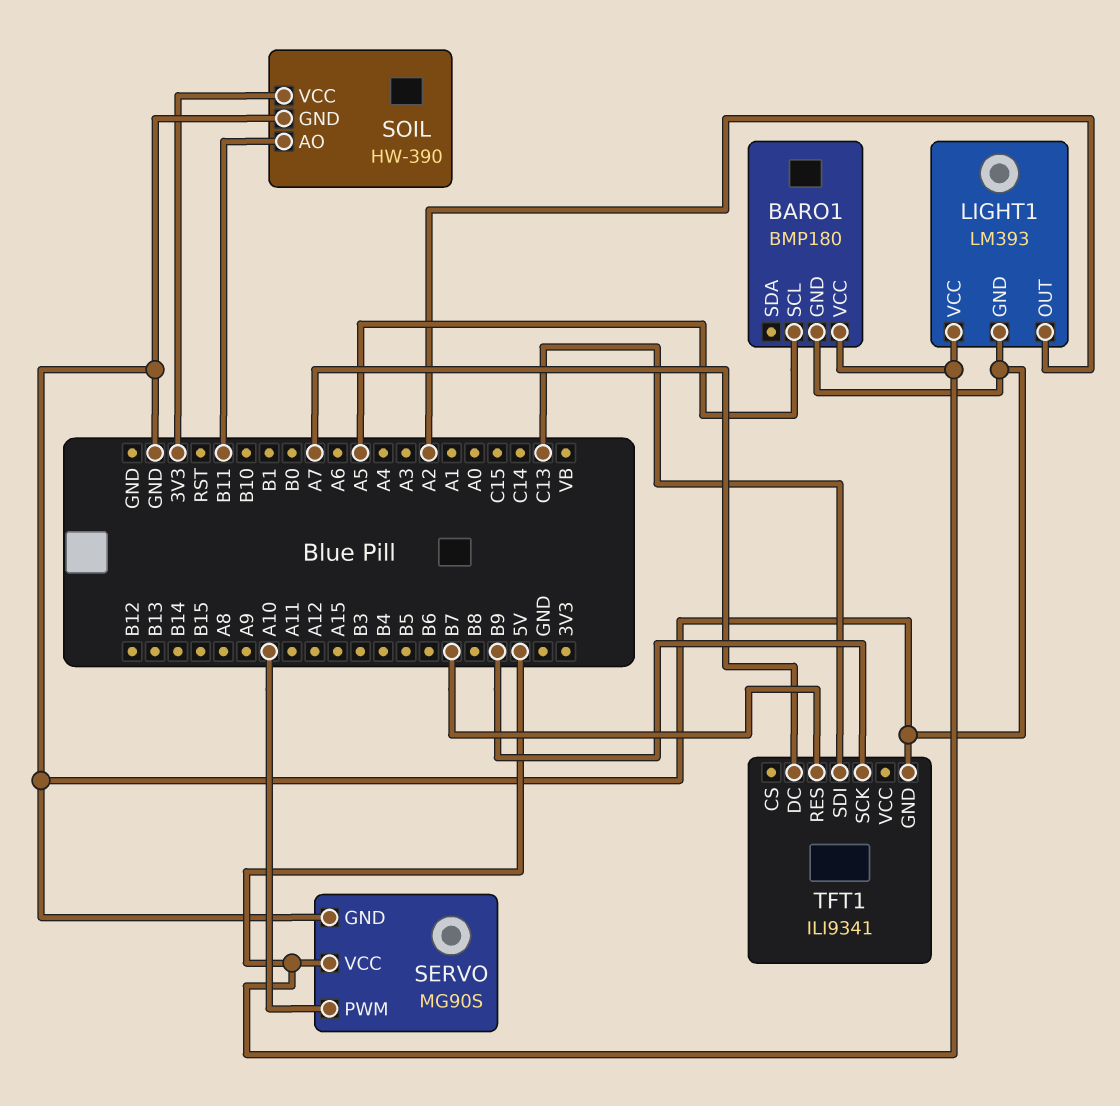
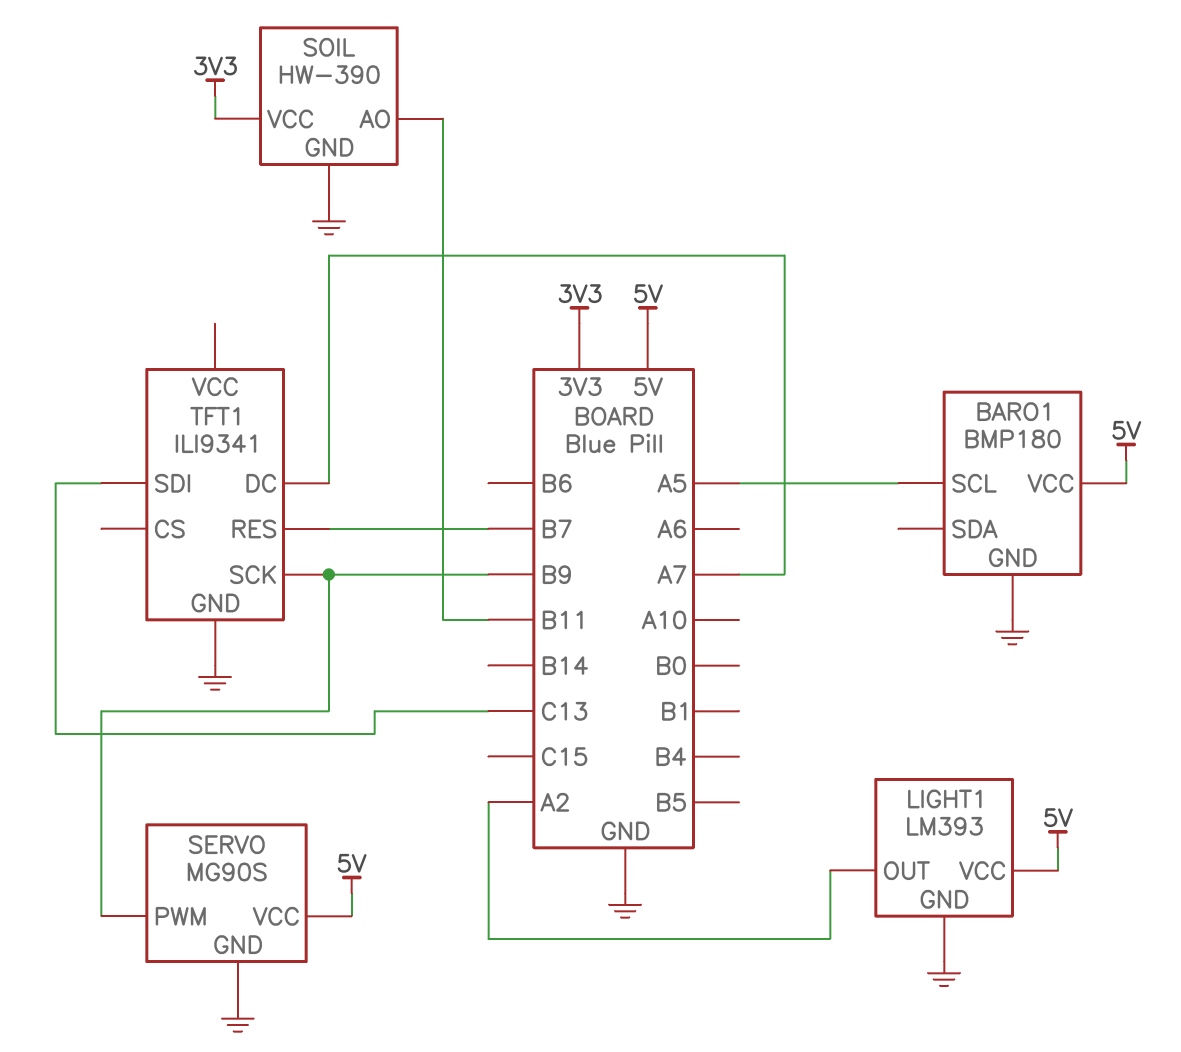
SERVO pin PWM: A10 -> B9

